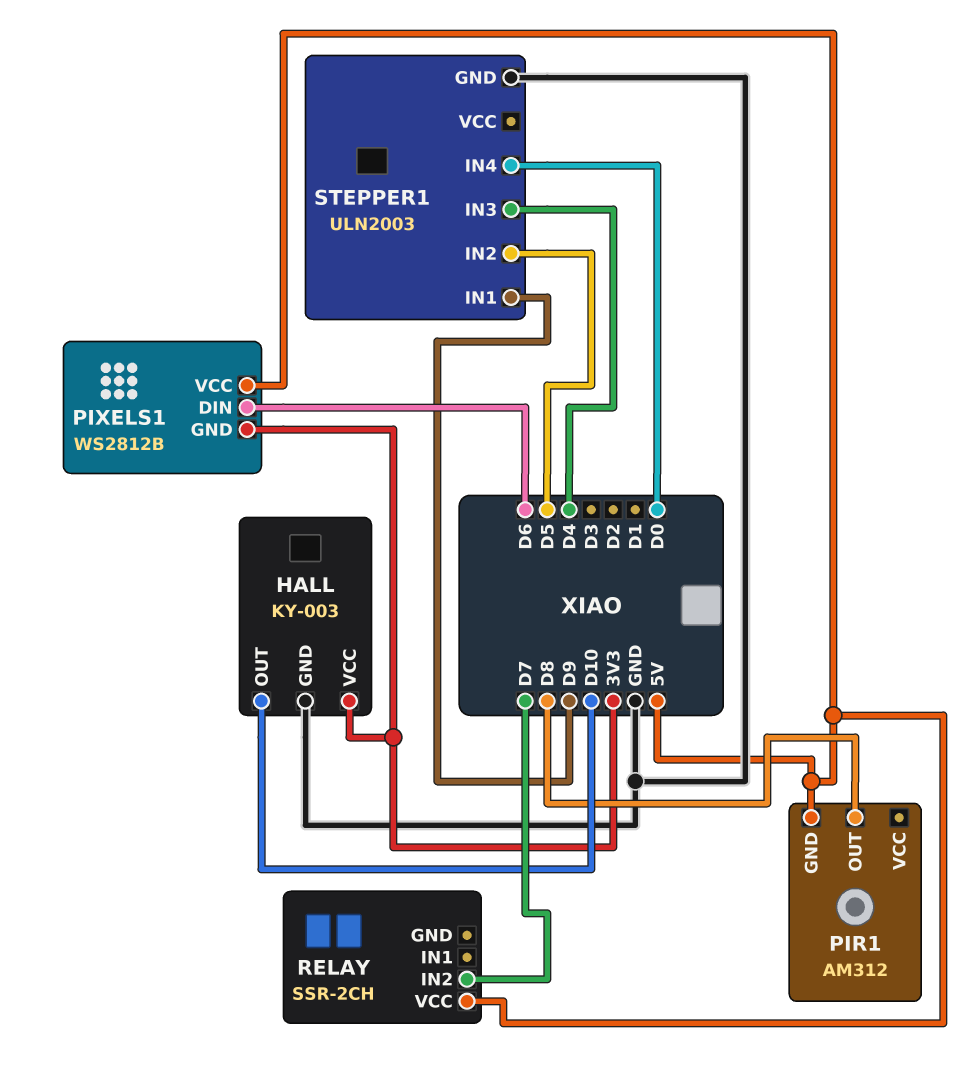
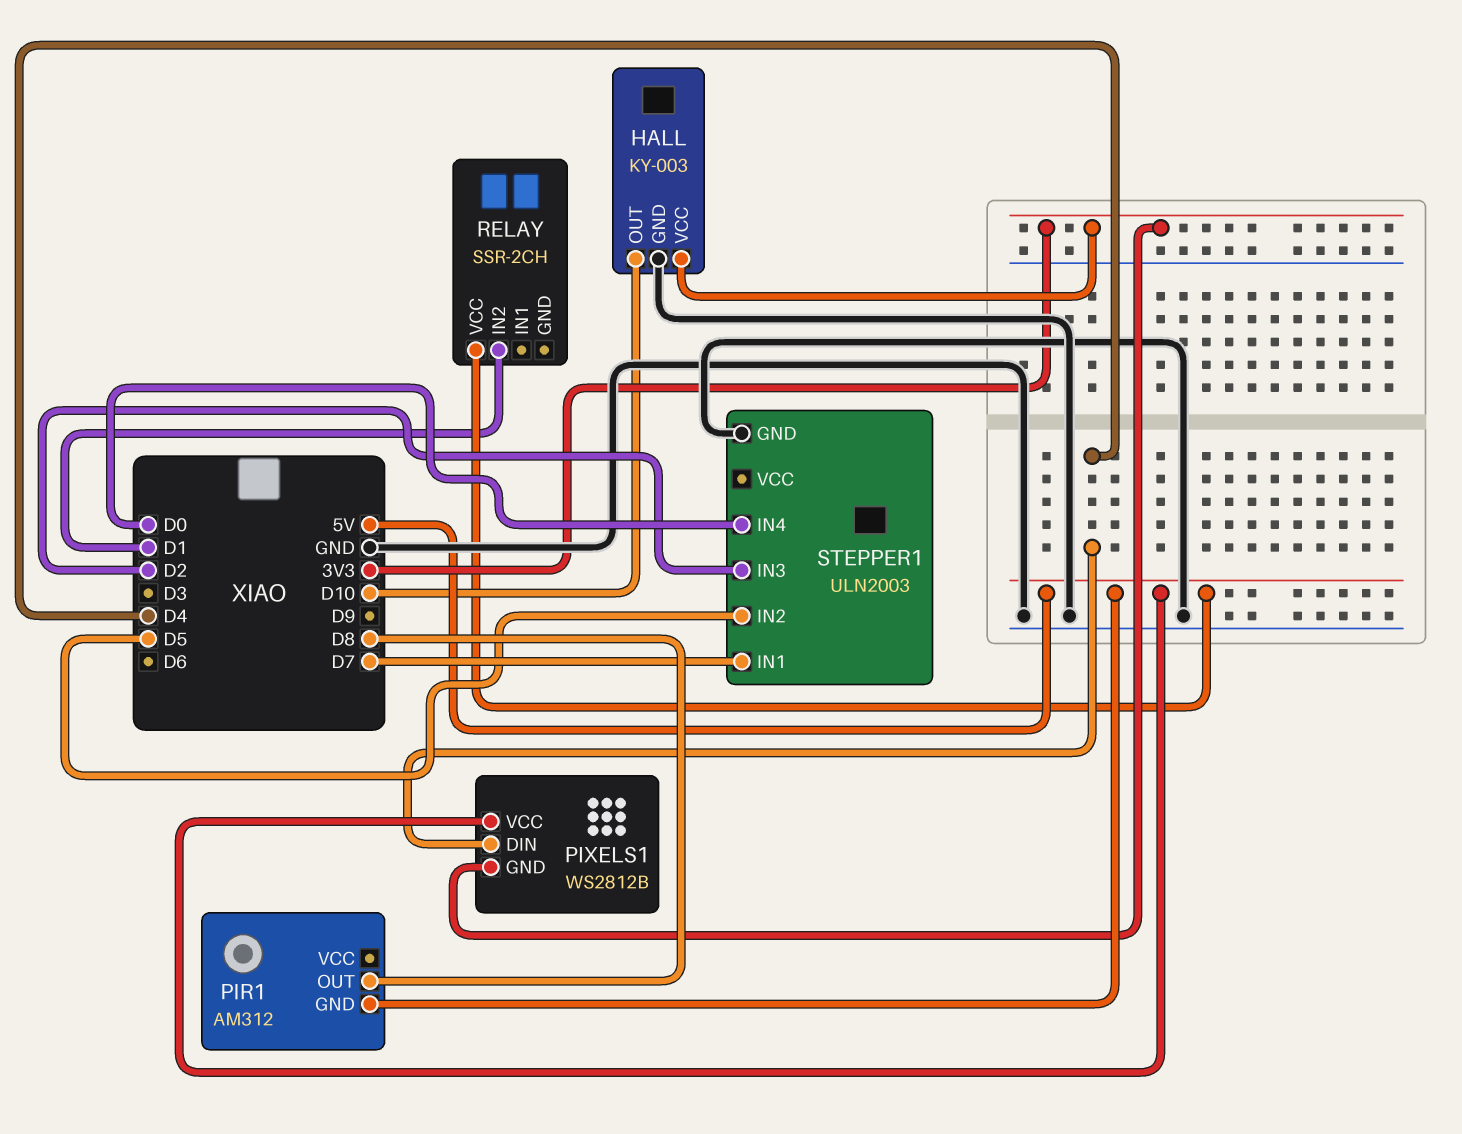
PIXELS1 pin DIN: D6 -> D4
RELAY pin IN2: D7 -> D1
STEPPER1 pin IN1: D9 -> D7
STEPPER1 pin IN3: D4 -> D2

